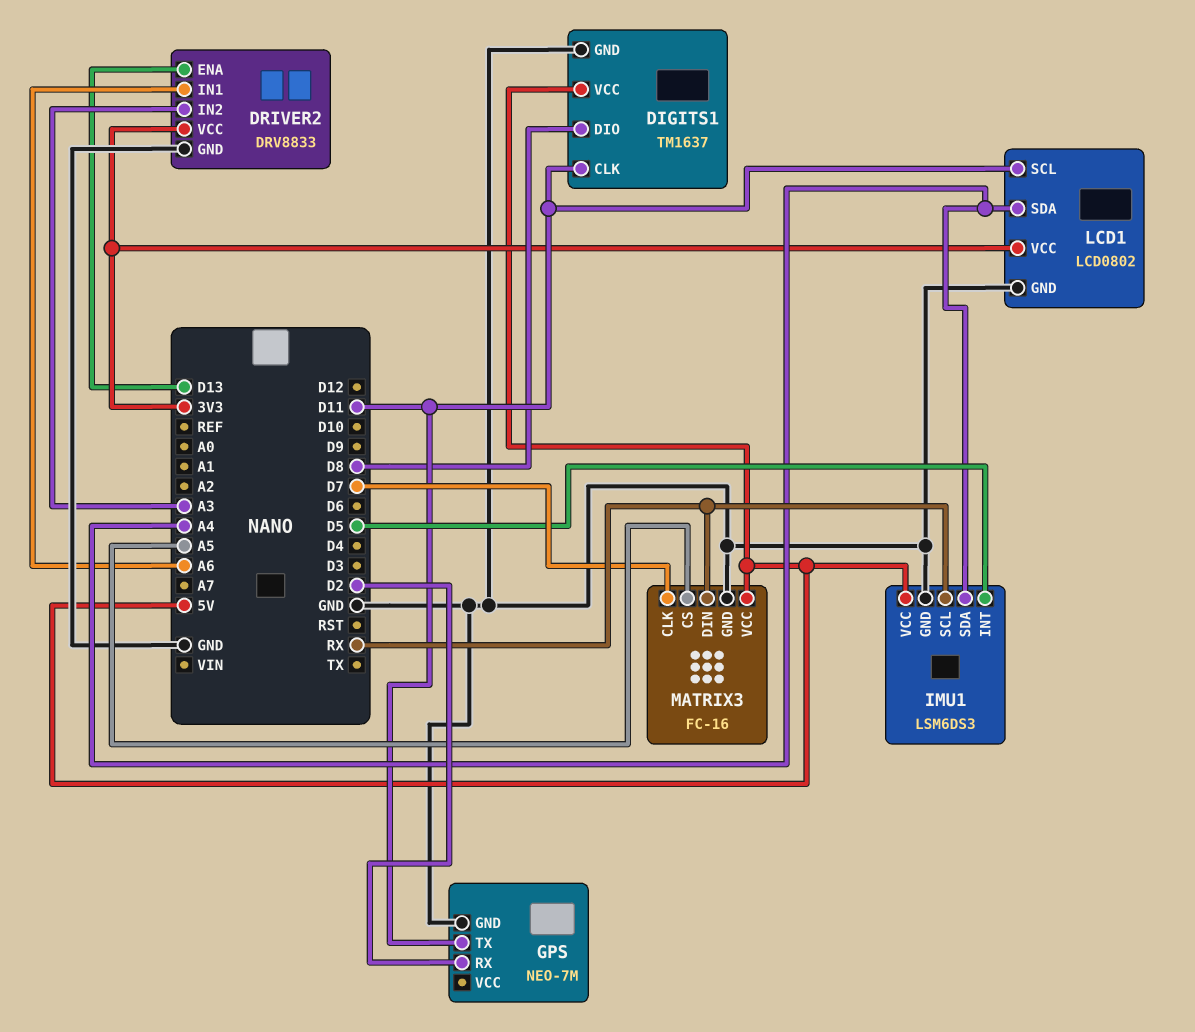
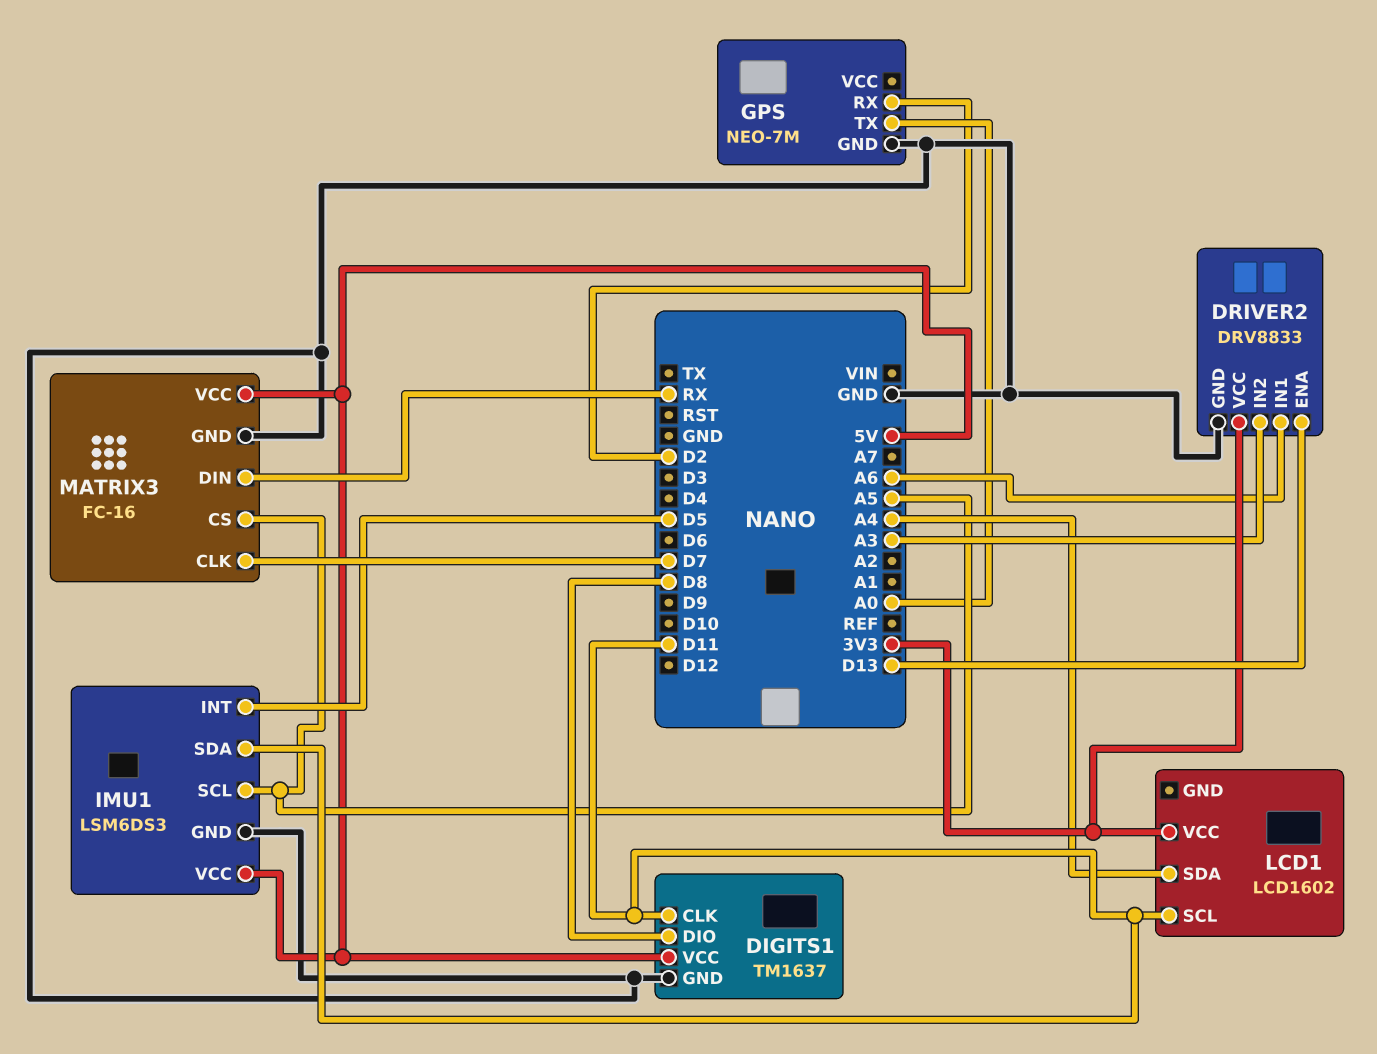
GPS pin TX: D11 -> A0
IMU1 pin SCL: RX -> A5
IMU1 pin SDA: A4 -> D11
LCD1: LCD0802 -> LCD1602
LCD1 pin GND: GND -> none

